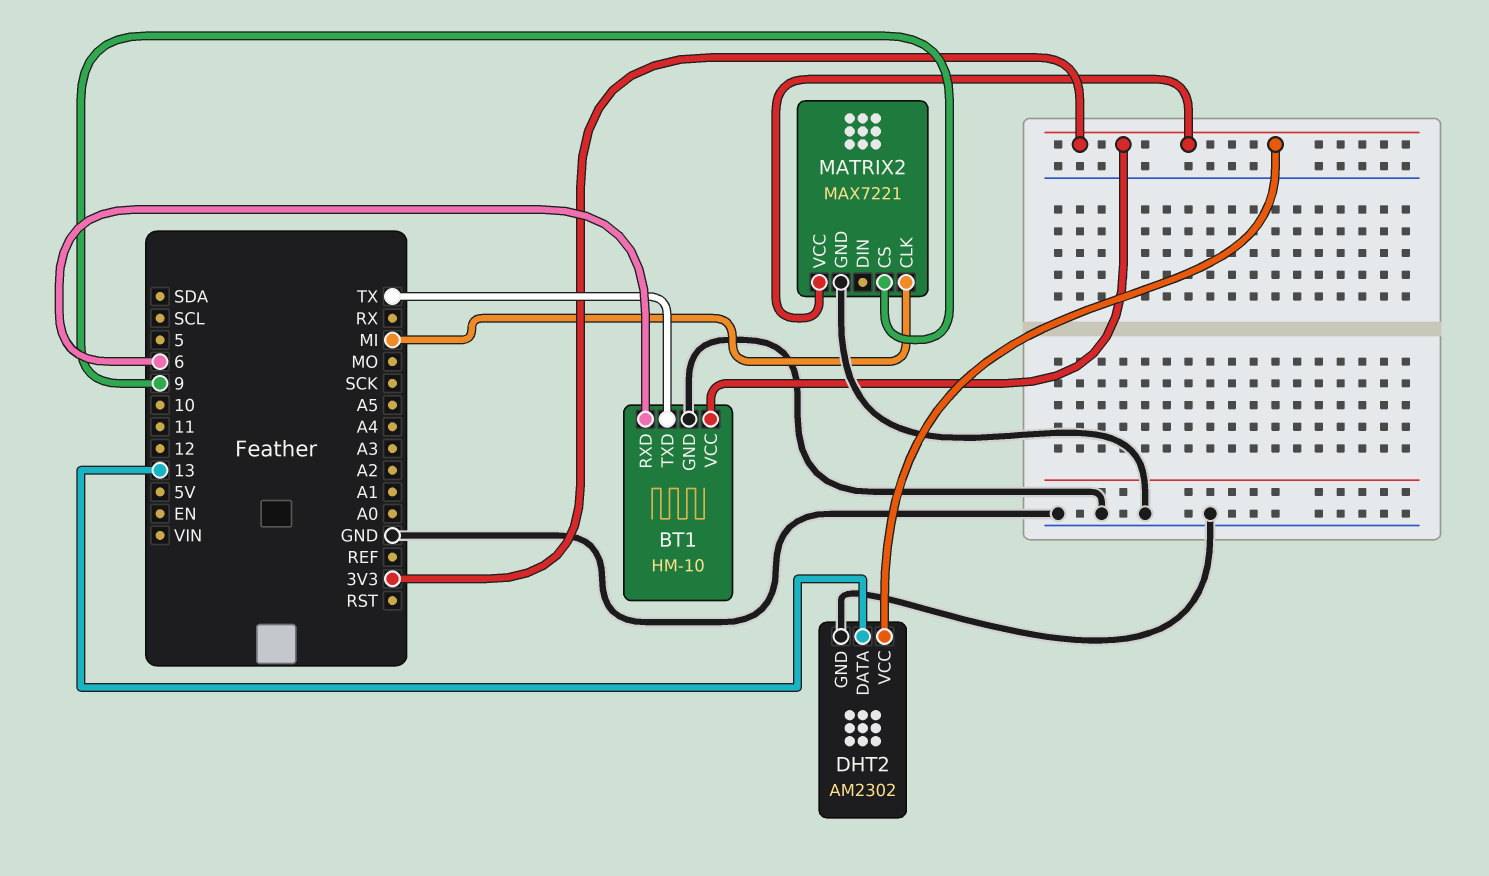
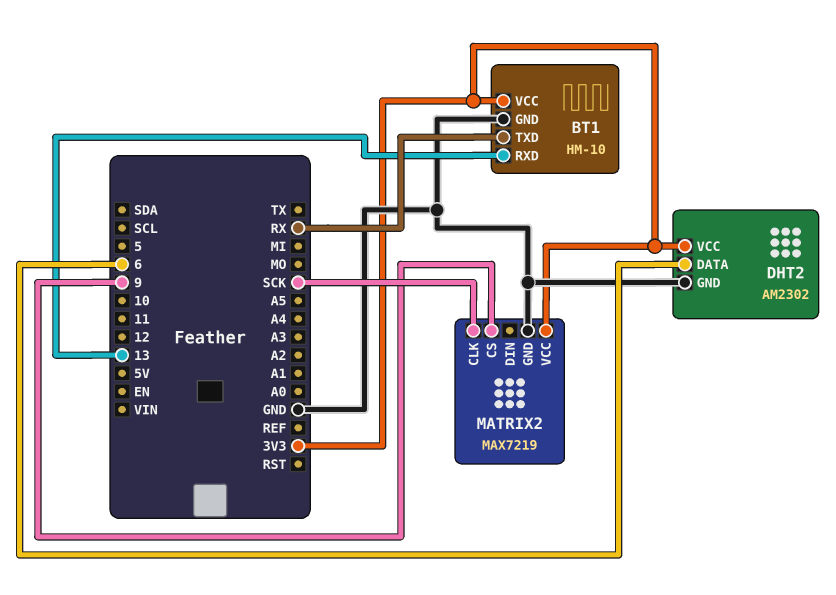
BT1 pin RXD: 6 -> 13
BT1 pin TXD: TX -> RX
DHT2 pin DATA: 13 -> 6
MATRIX2: MAX7221 -> MAX7219
MATRIX2 pin CLK: MI -> SCK

